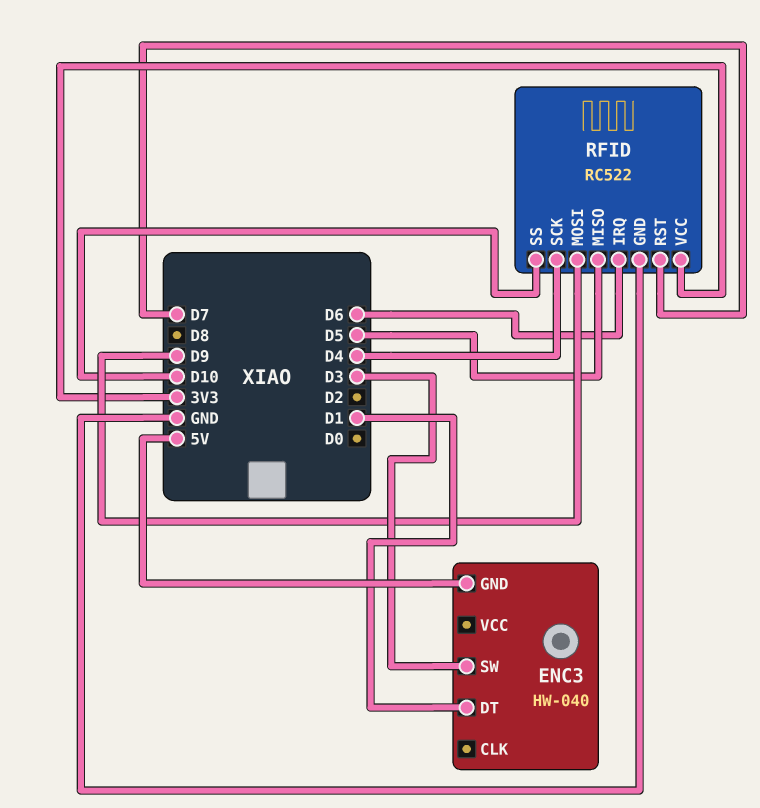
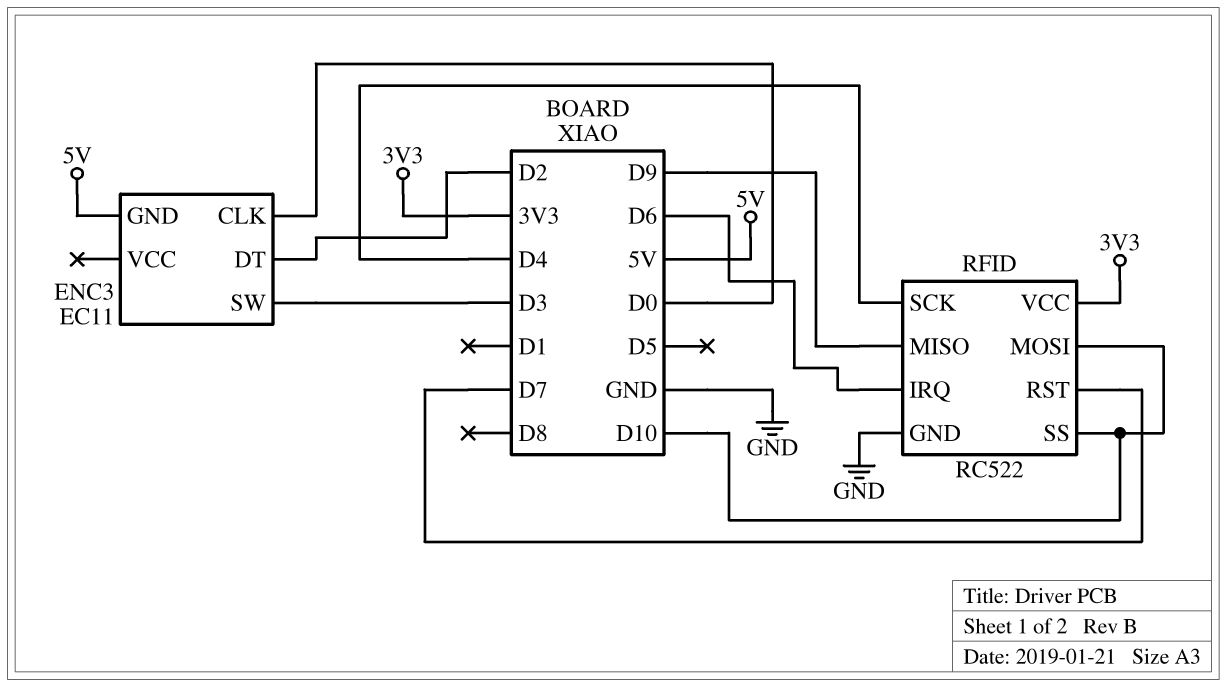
ENC3: HW-040 -> EC11
ENC3 pin CLK: none -> D0
ENC3 pin DT: D1 -> D2
RFID pin MISO: D5 -> D9
RFID pin MOSI: D9 -> D10

